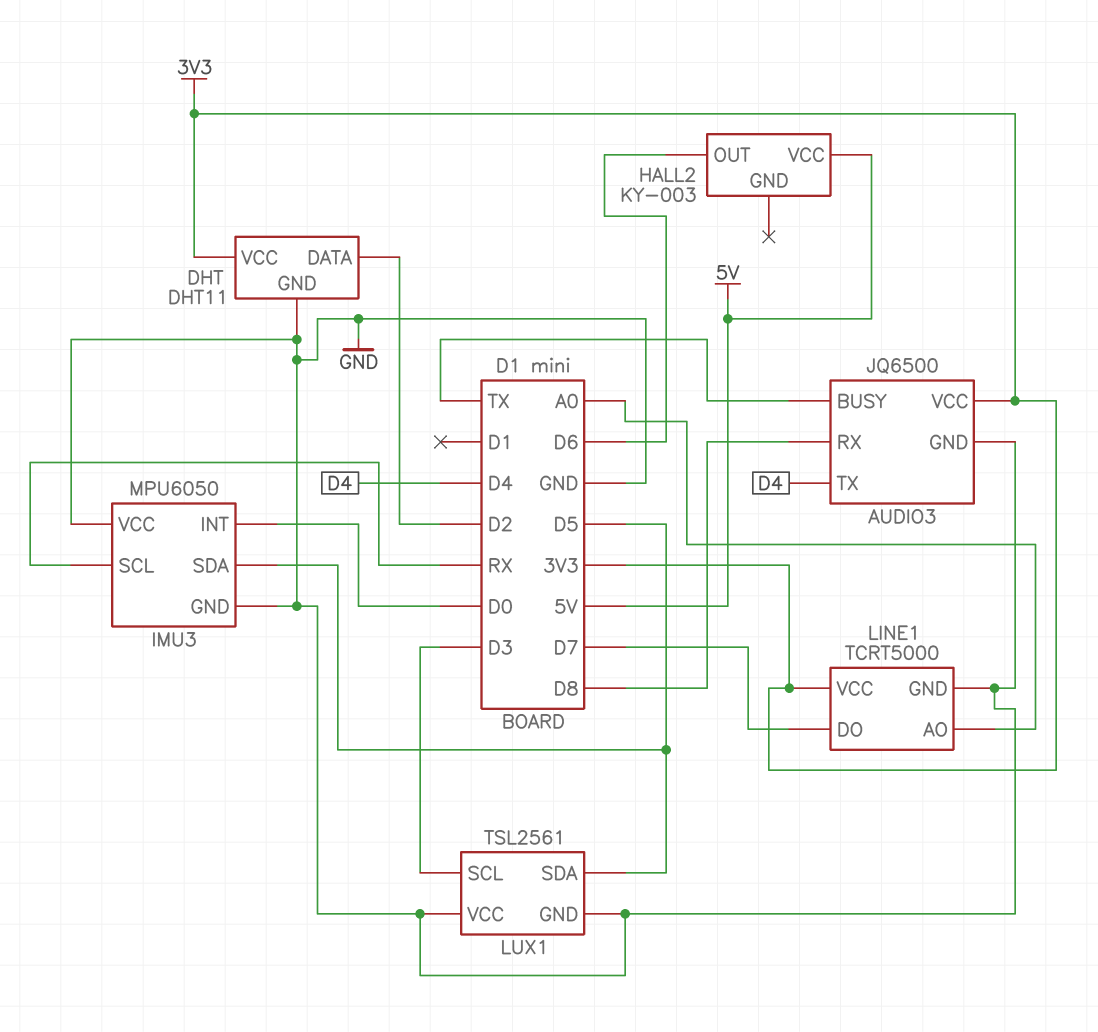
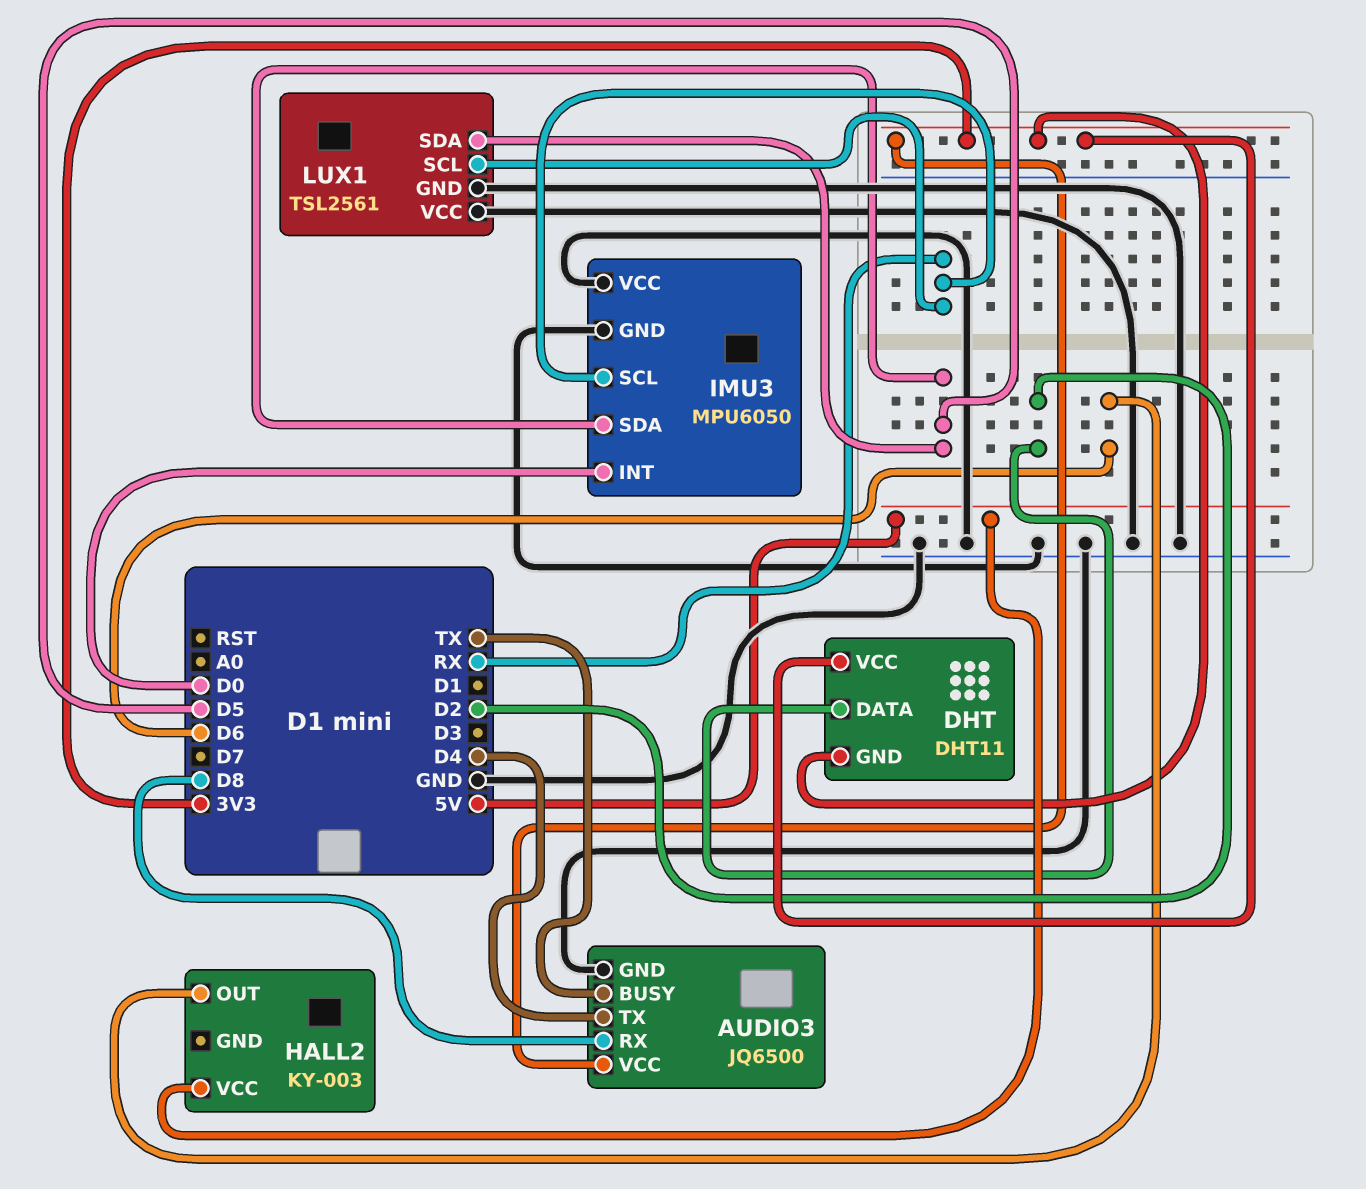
DHT pin GND: GND -> 3V3
LINE1: TCRT5000 -> none
LINE1 pin AO: A0 -> none
LINE1 pin DO: D7 -> none
LINE1 pin GND: GND -> none
LINE1 pin VCC: 3V3 -> none
LUX1 pin SCL: D3 -> RX

